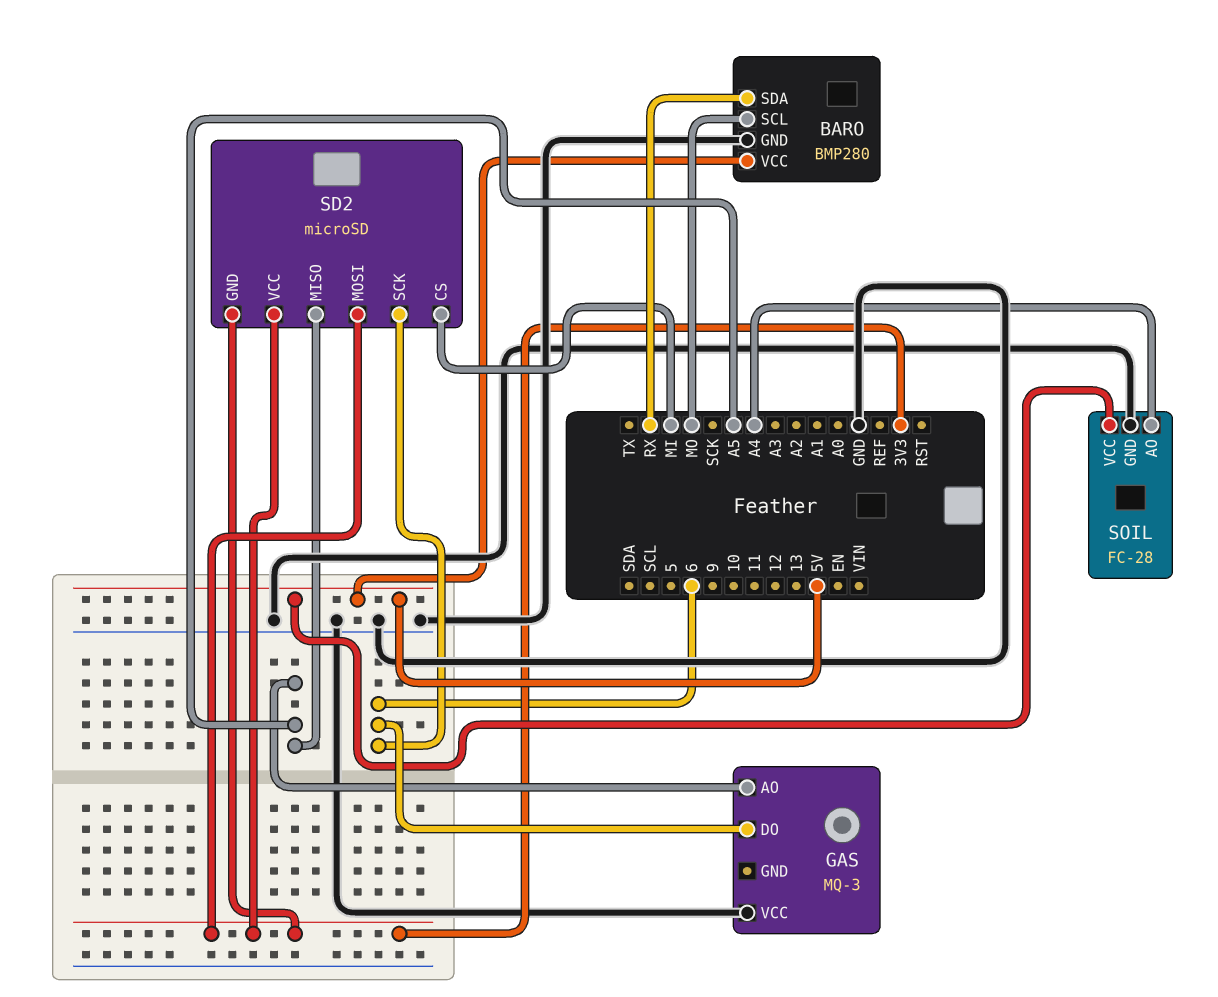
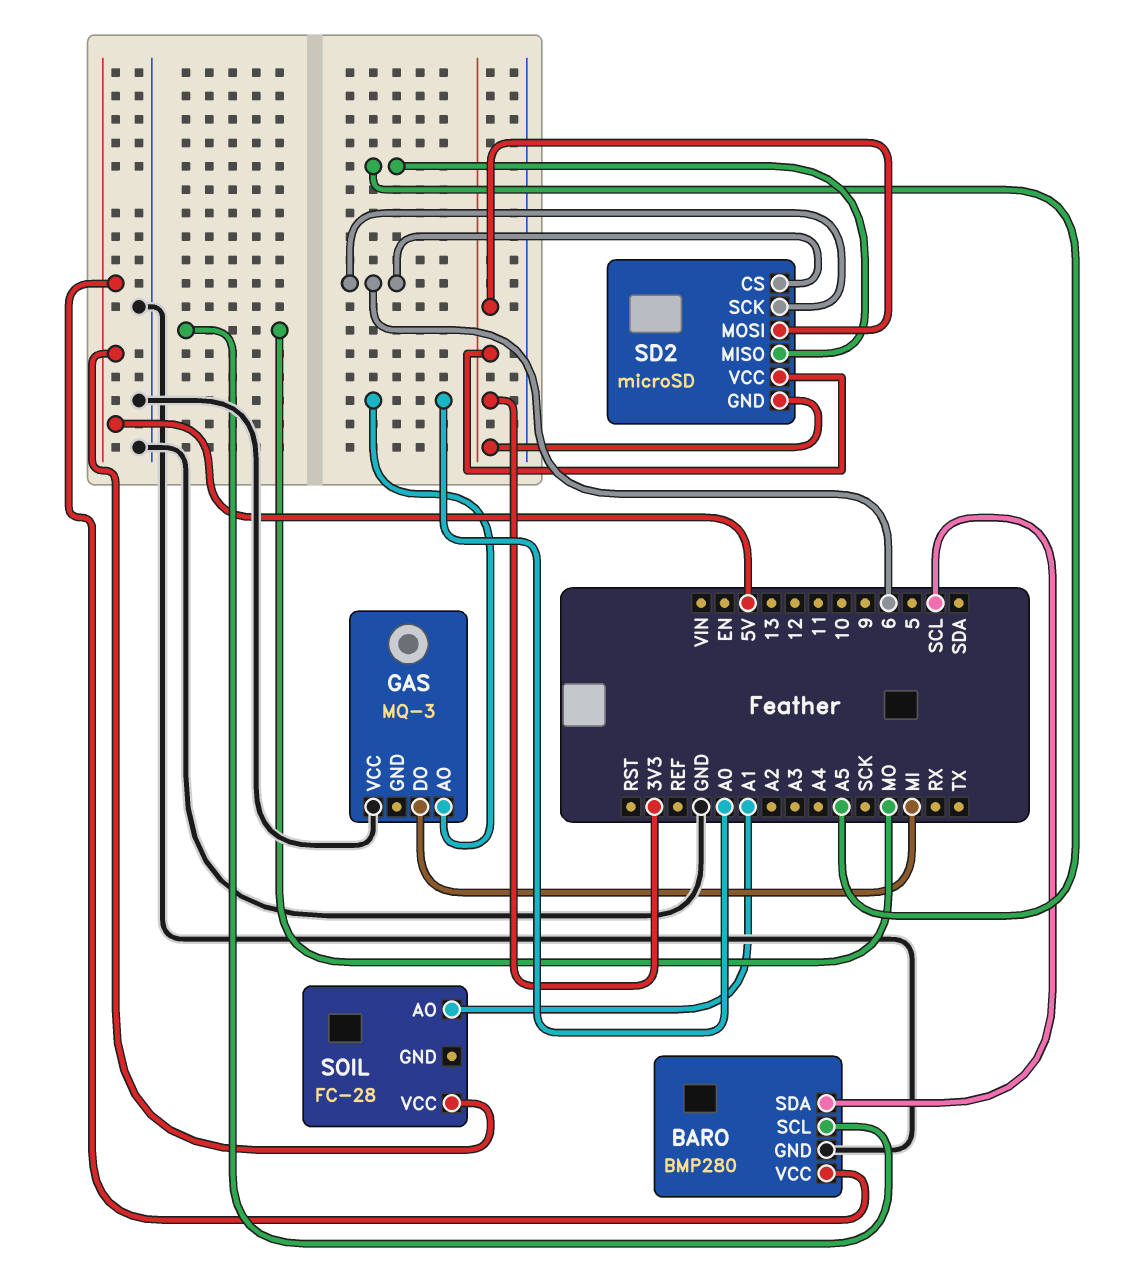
BARO pin SDA: RX -> SCL
GAS pin AO: A5 -> A0
GAS pin DO: 6 -> MI
SD2 pin CS: MI -> 6
SOIL pin AO: A4 -> A1
SOIL pin GND: GND -> none

